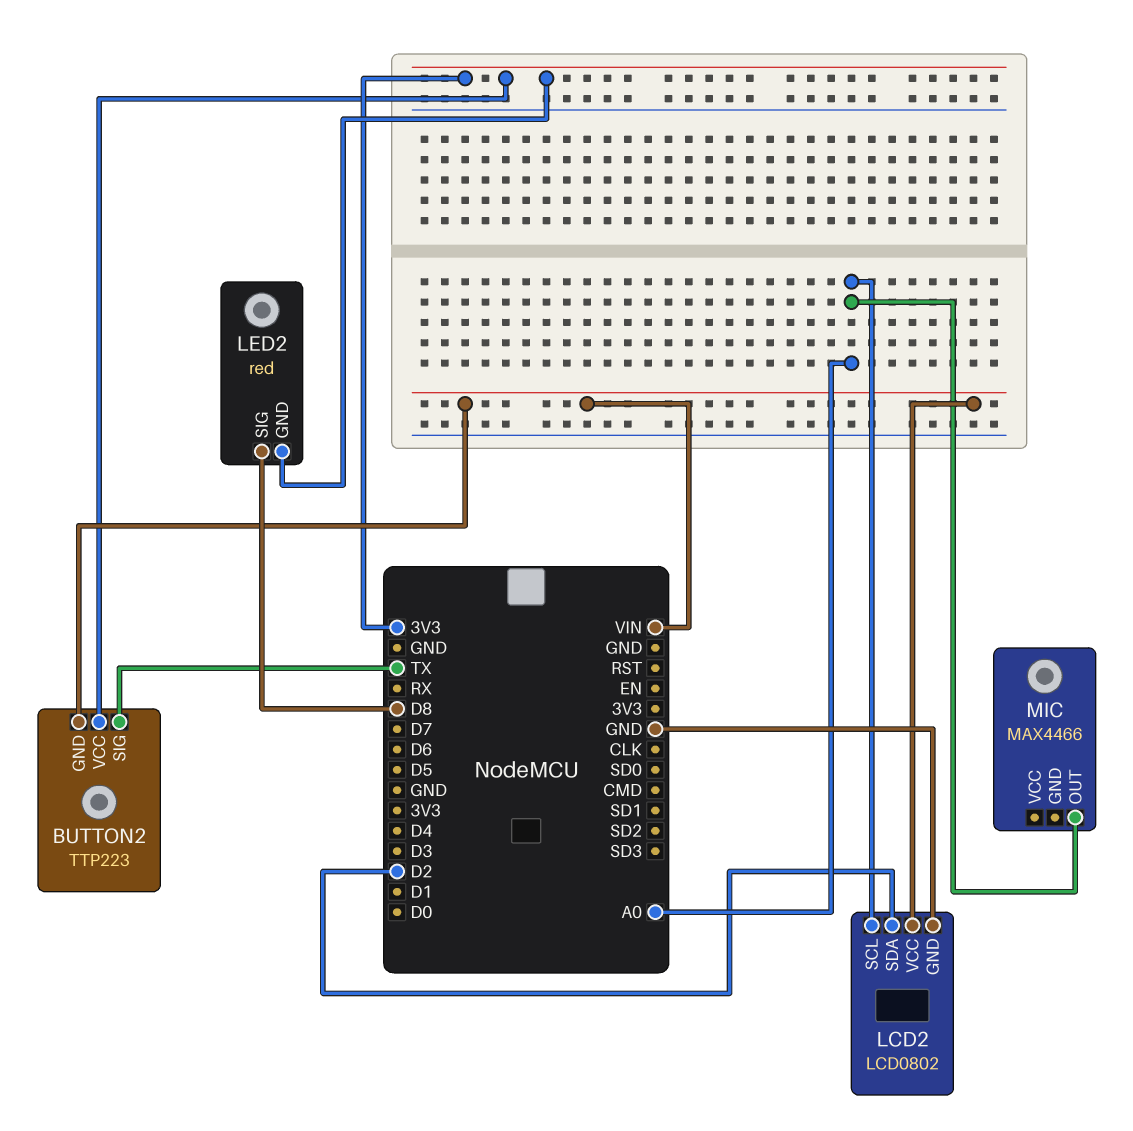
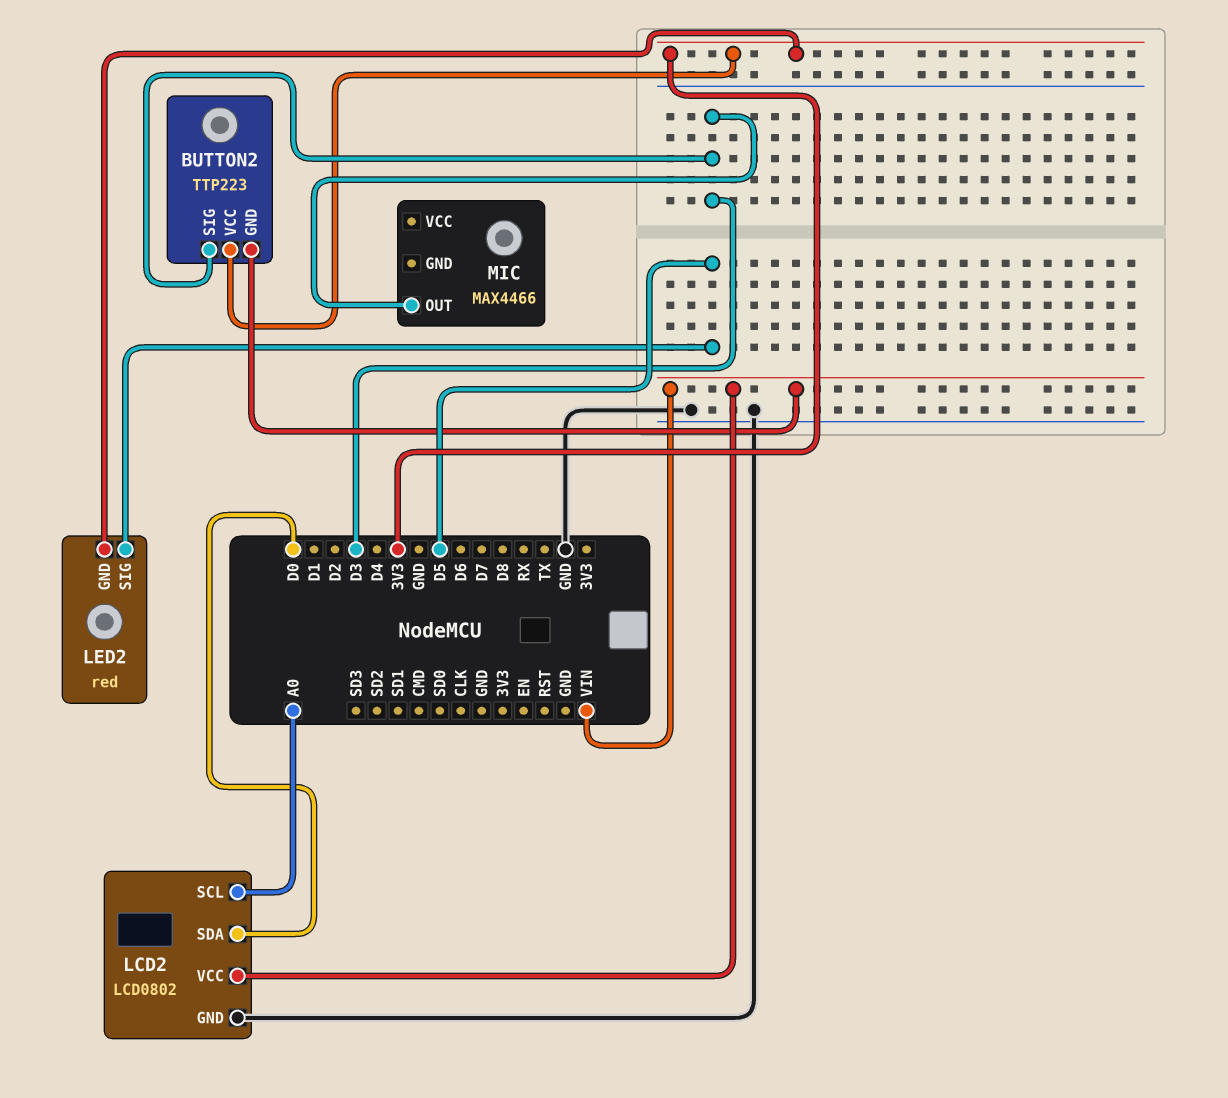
BUTTON2 pin SIG: TX -> D3
LCD2 pin SDA: D2 -> D0
LED2 pin SIG: D8 -> D5
MIC pin OUT: A0 -> D3

